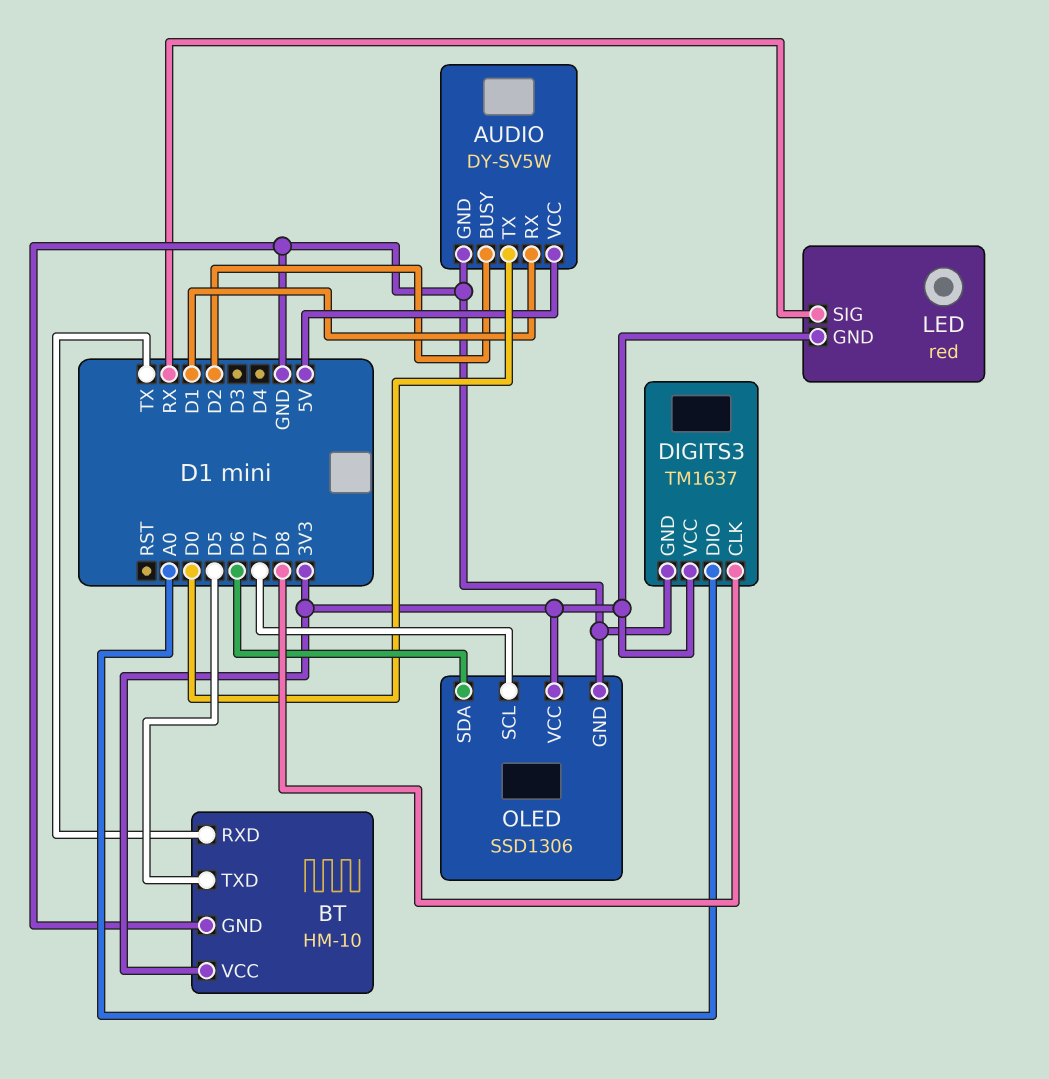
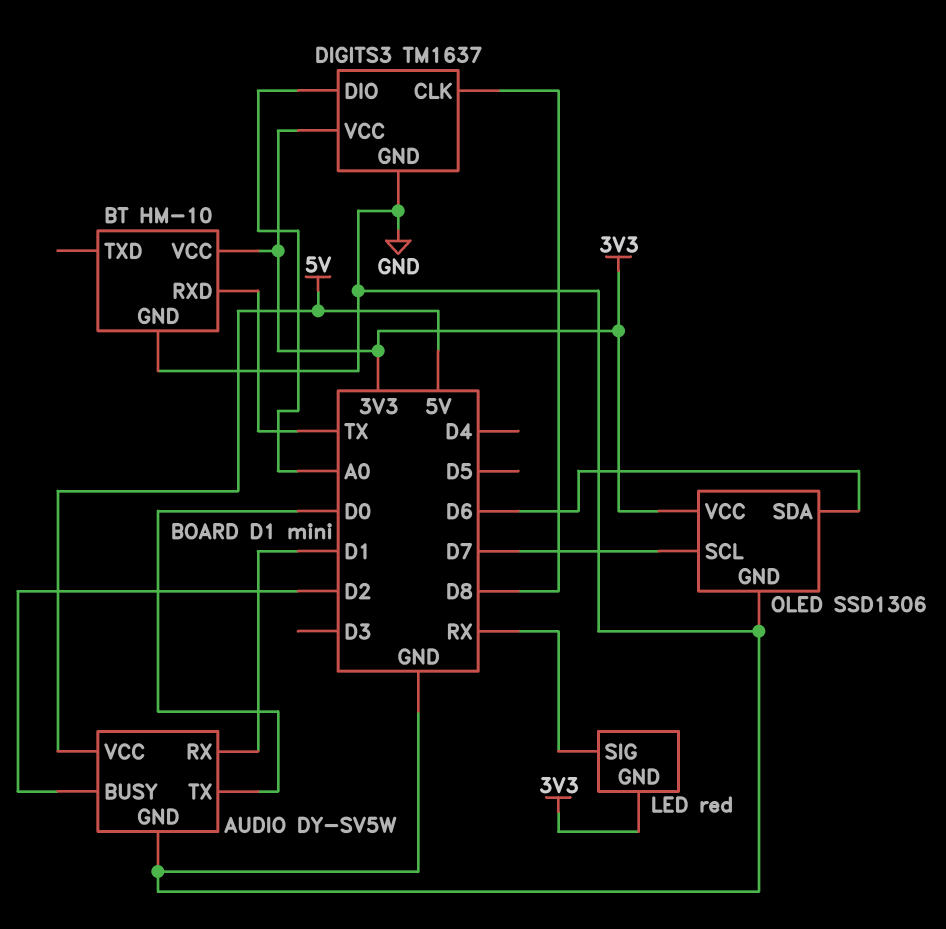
BT pin TXD: D5 -> none

